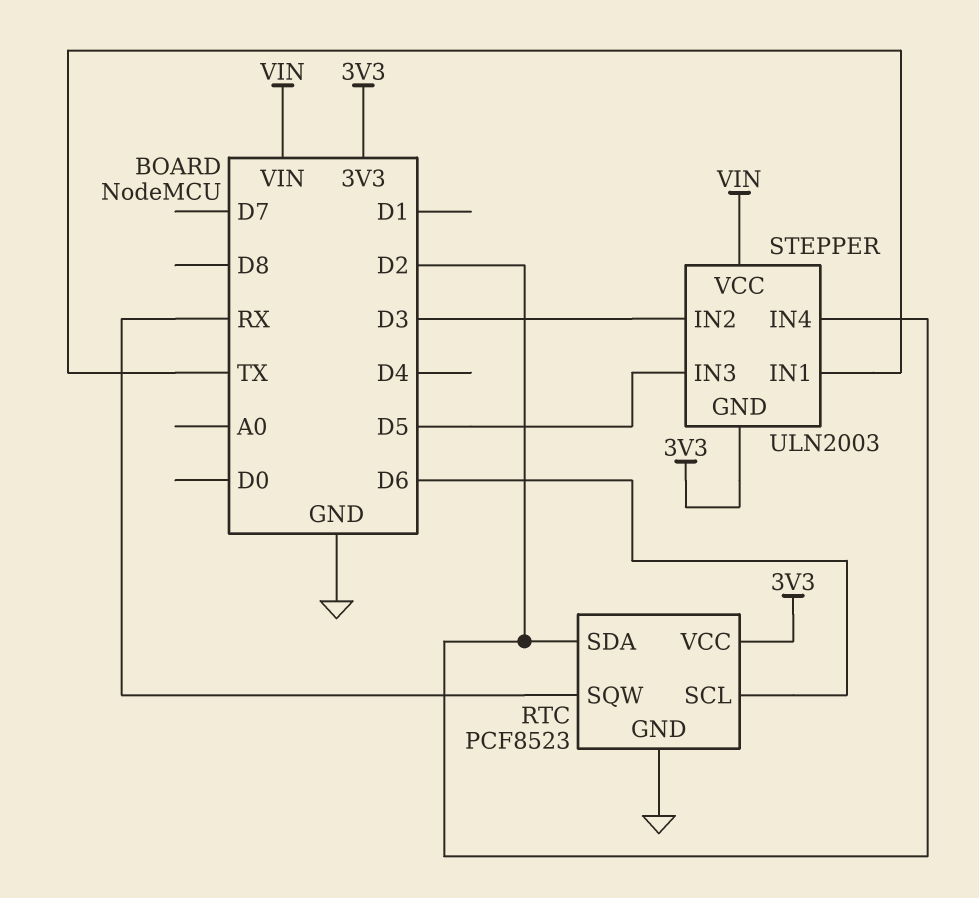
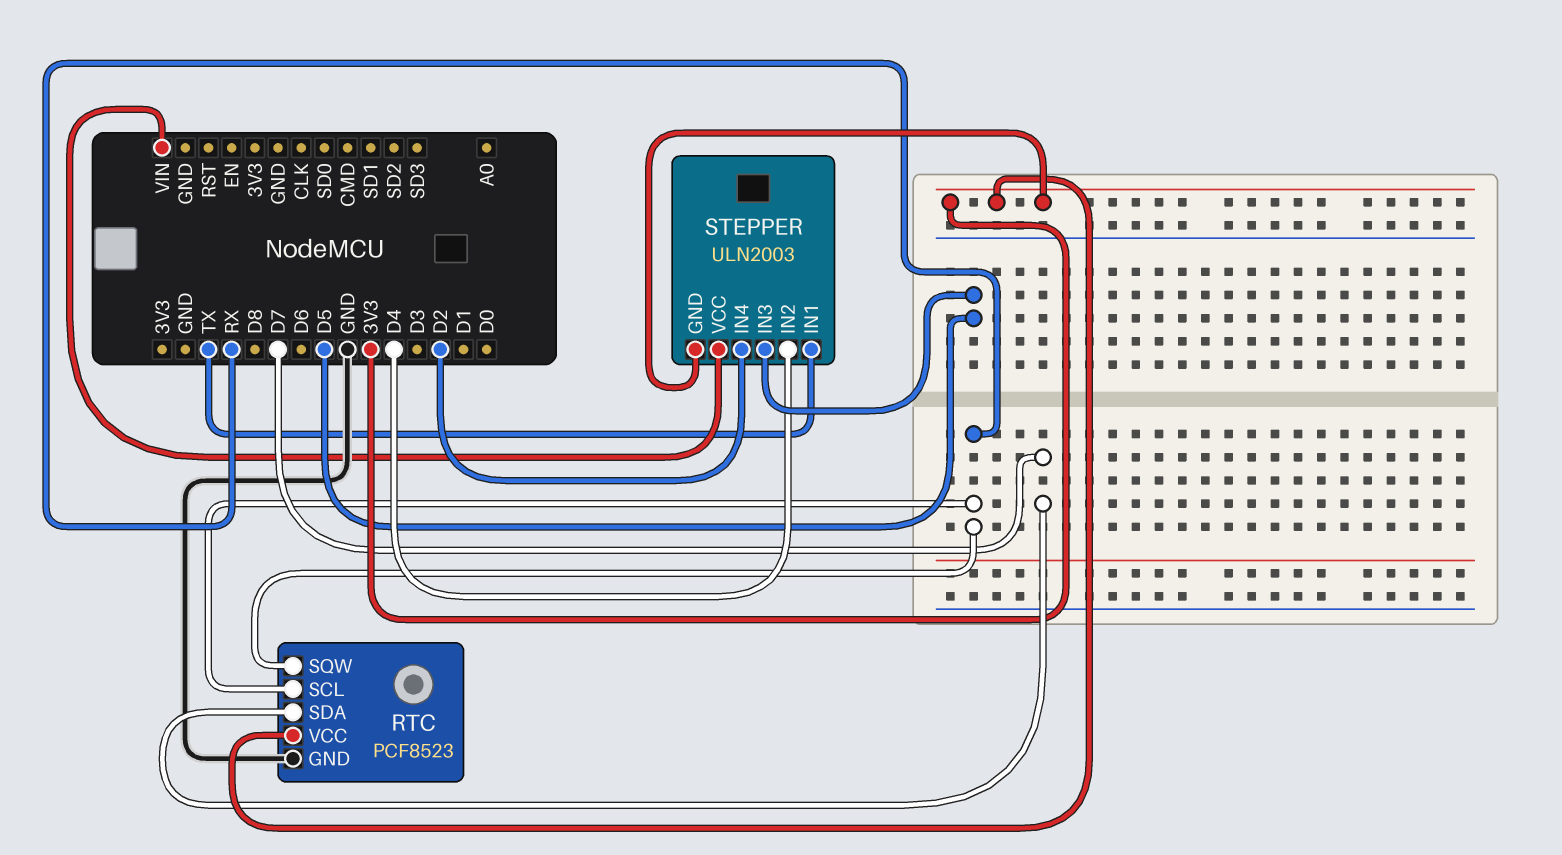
RTC pin SCL: D6 -> RX
RTC pin SDA: D2 -> D7
STEPPER pin IN2: D3 -> D4

